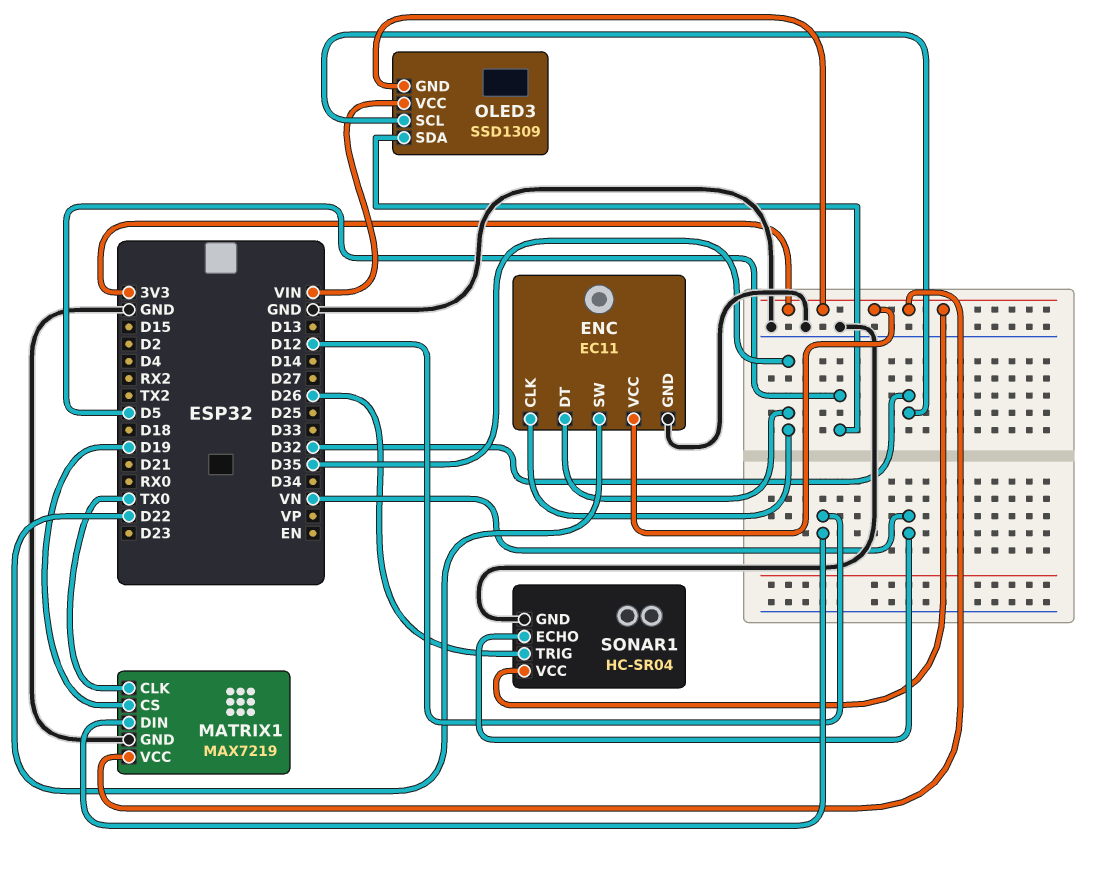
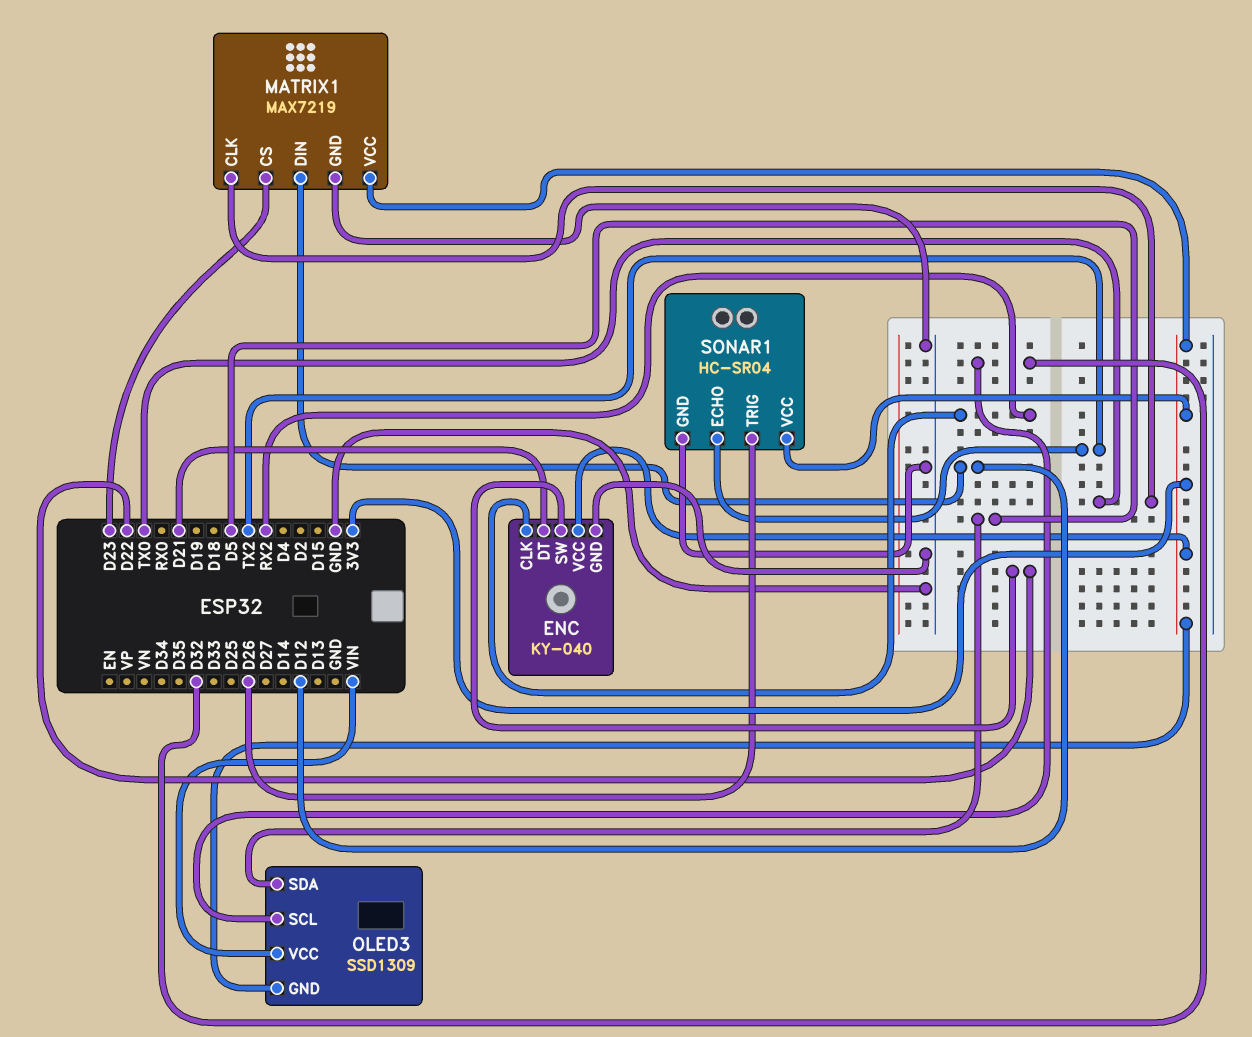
ENC: EC11 -> KY-040
ENC pin CLK: D35 -> RX2
ENC pin DT: D35 -> D21
MATRIX1 pin CS: D19 -> D23
SONAR1 pin ECHO: VN -> TX2

